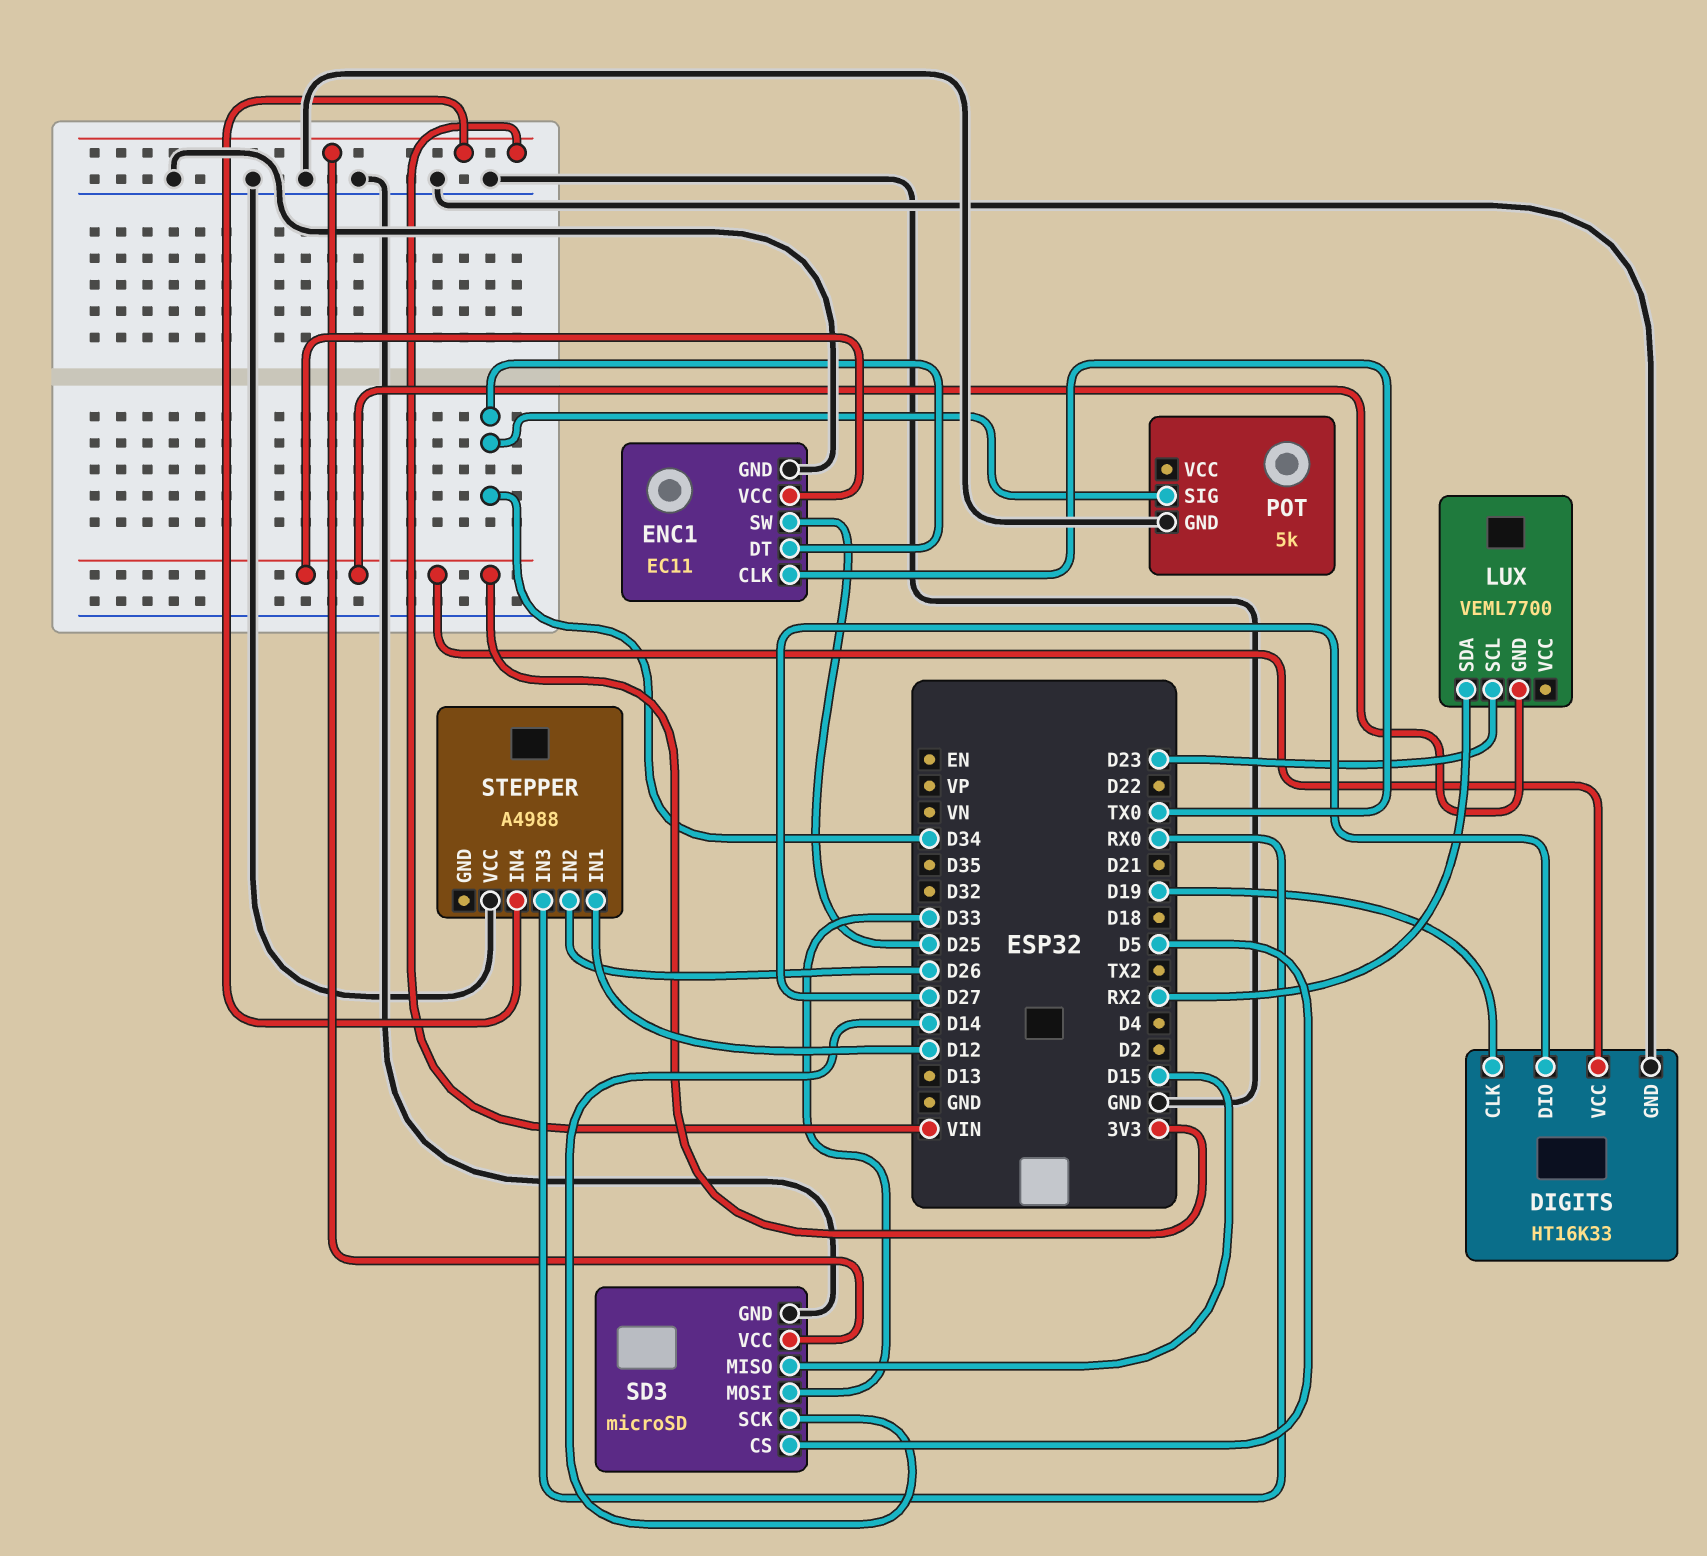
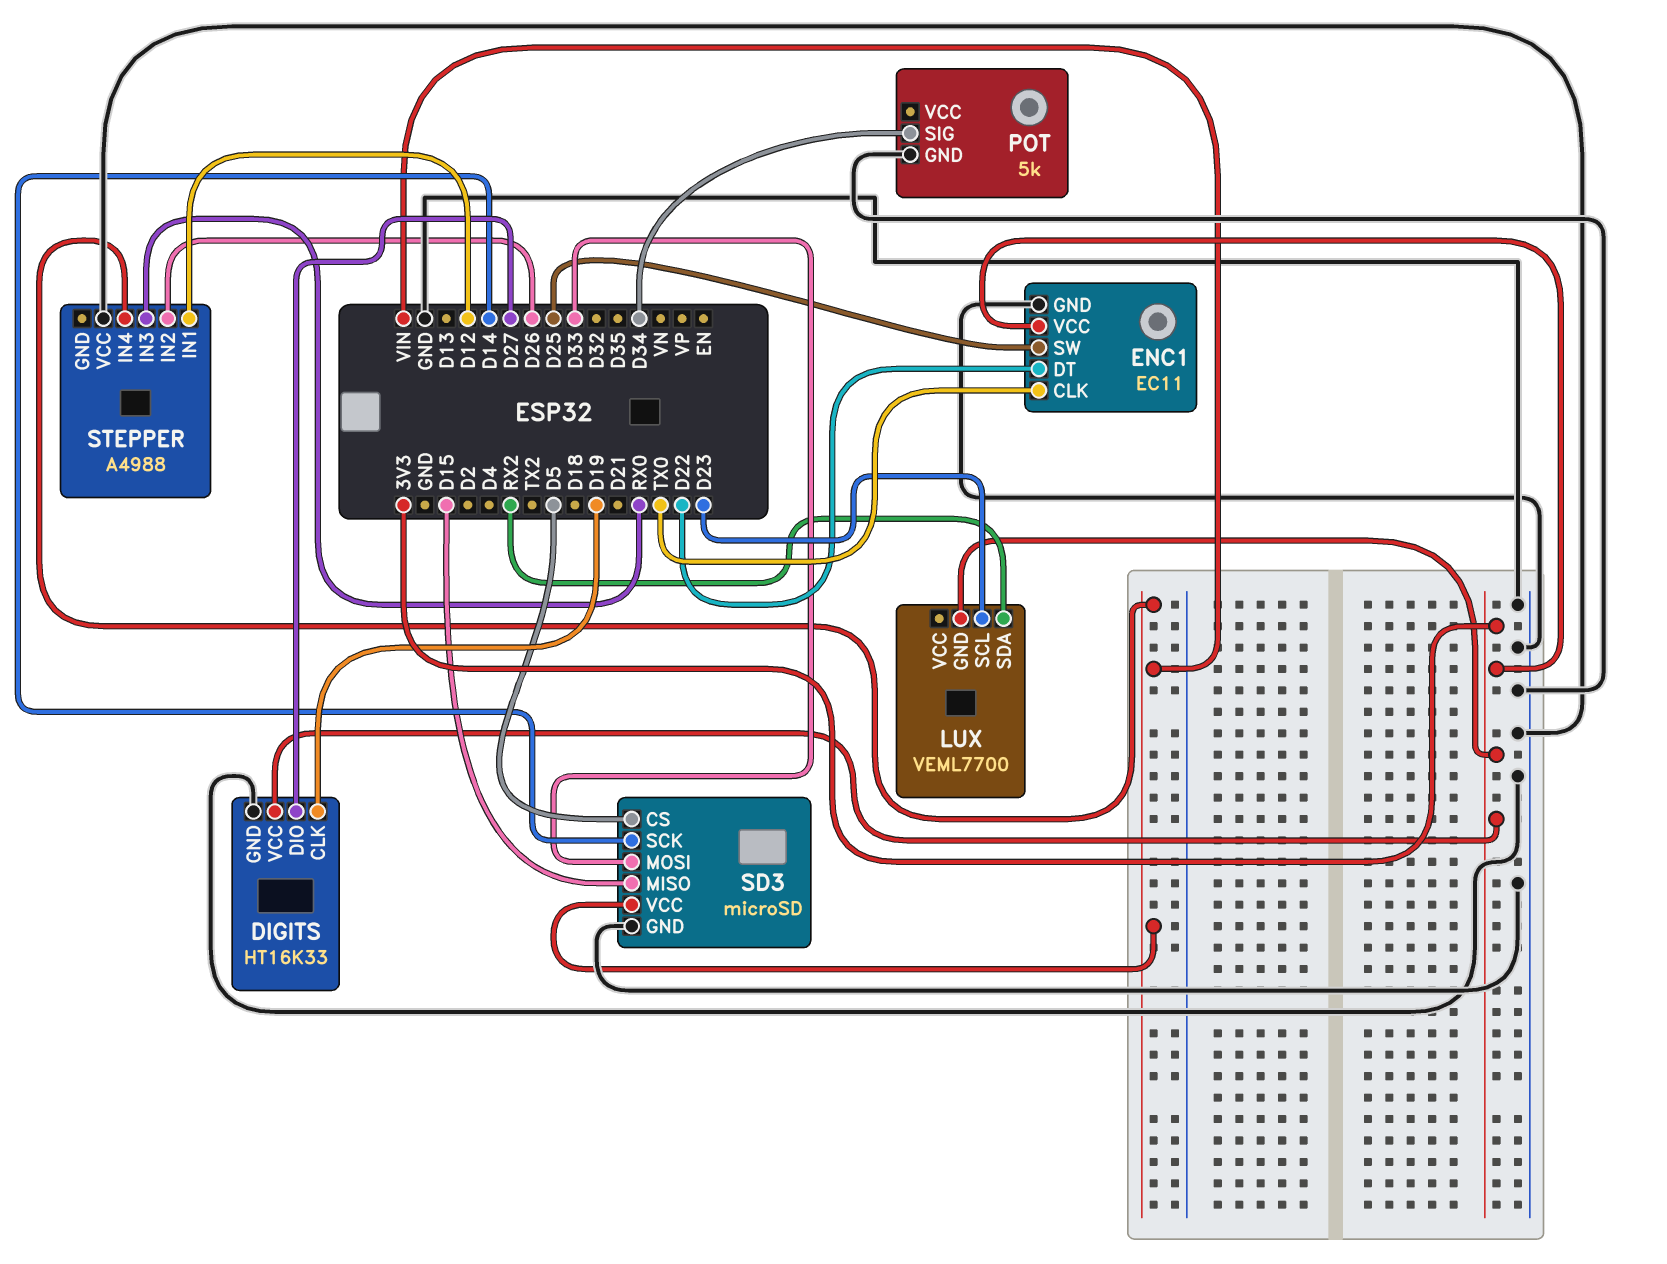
ENC1 pin DT: D34 -> D22

